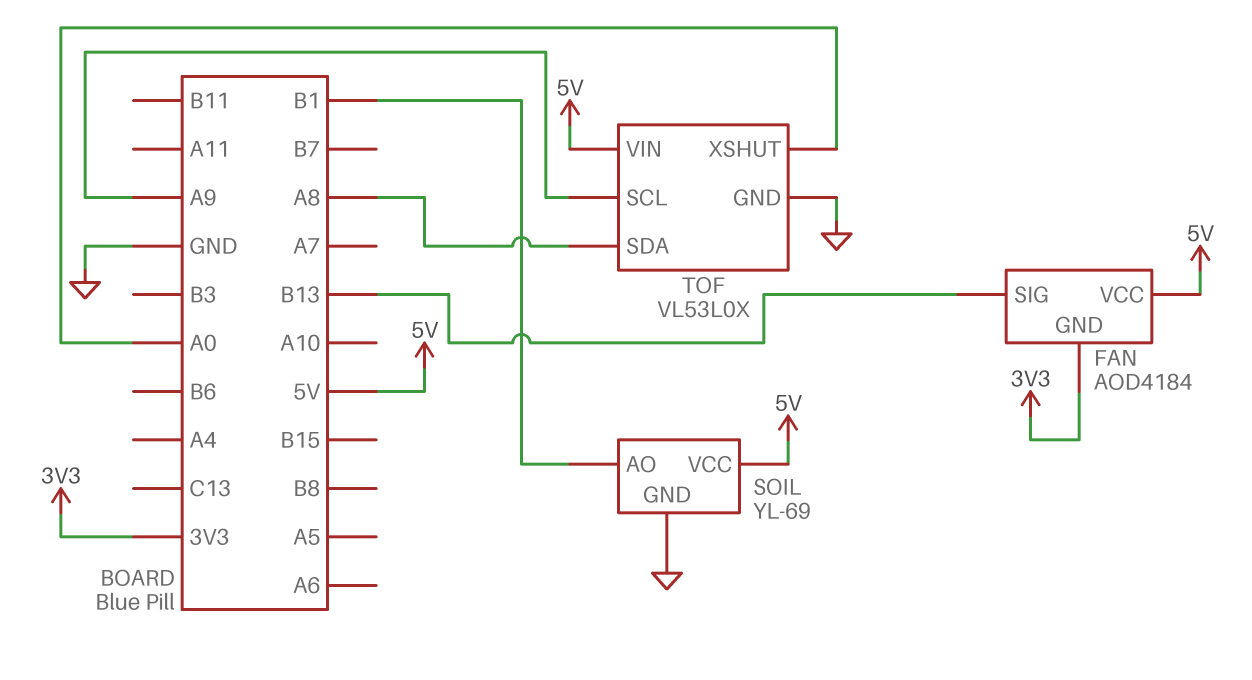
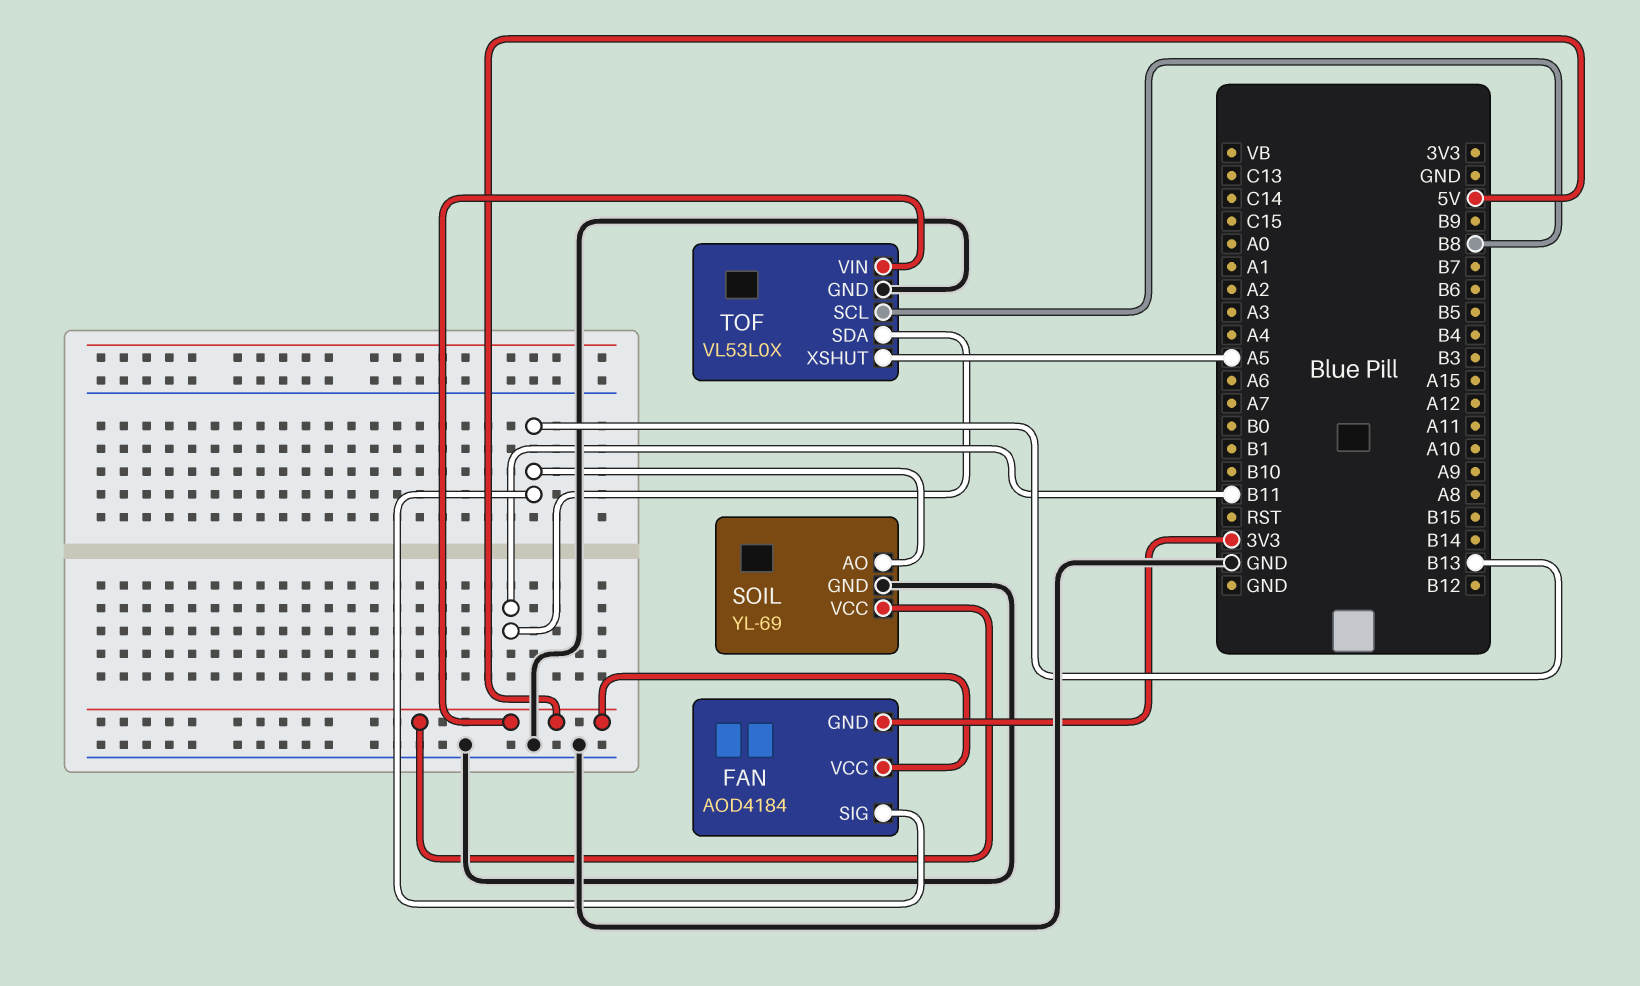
SOIL pin AO: B1 -> B13
TOF pin SCL: A9 -> B8
TOF pin SDA: A8 -> B11
TOF pin XSHUT: A0 -> A5

